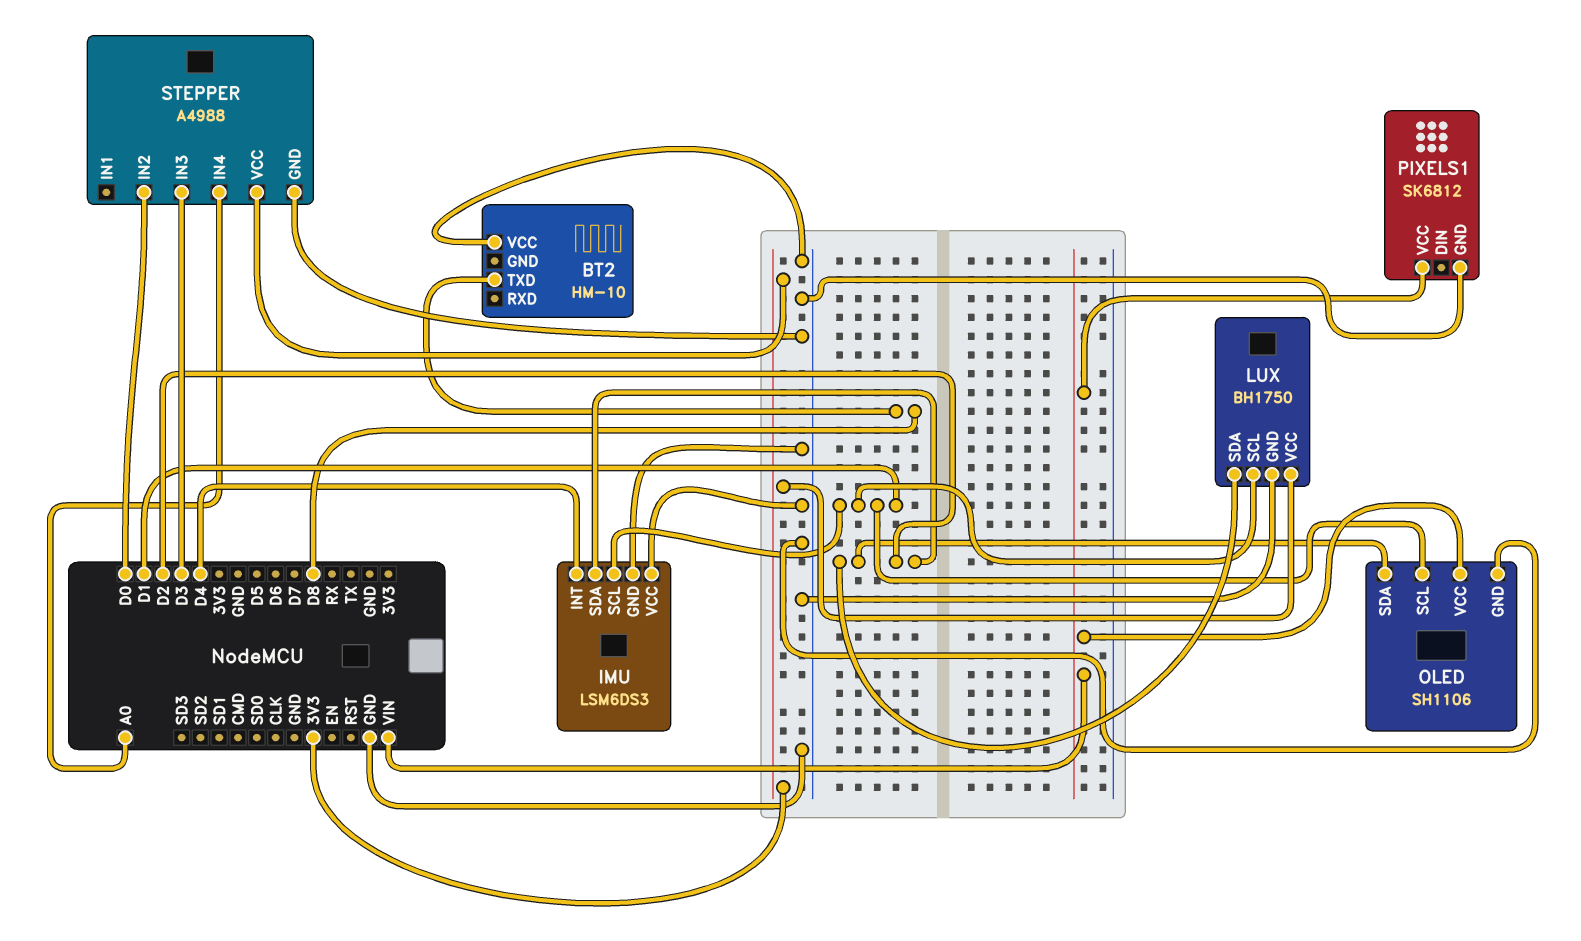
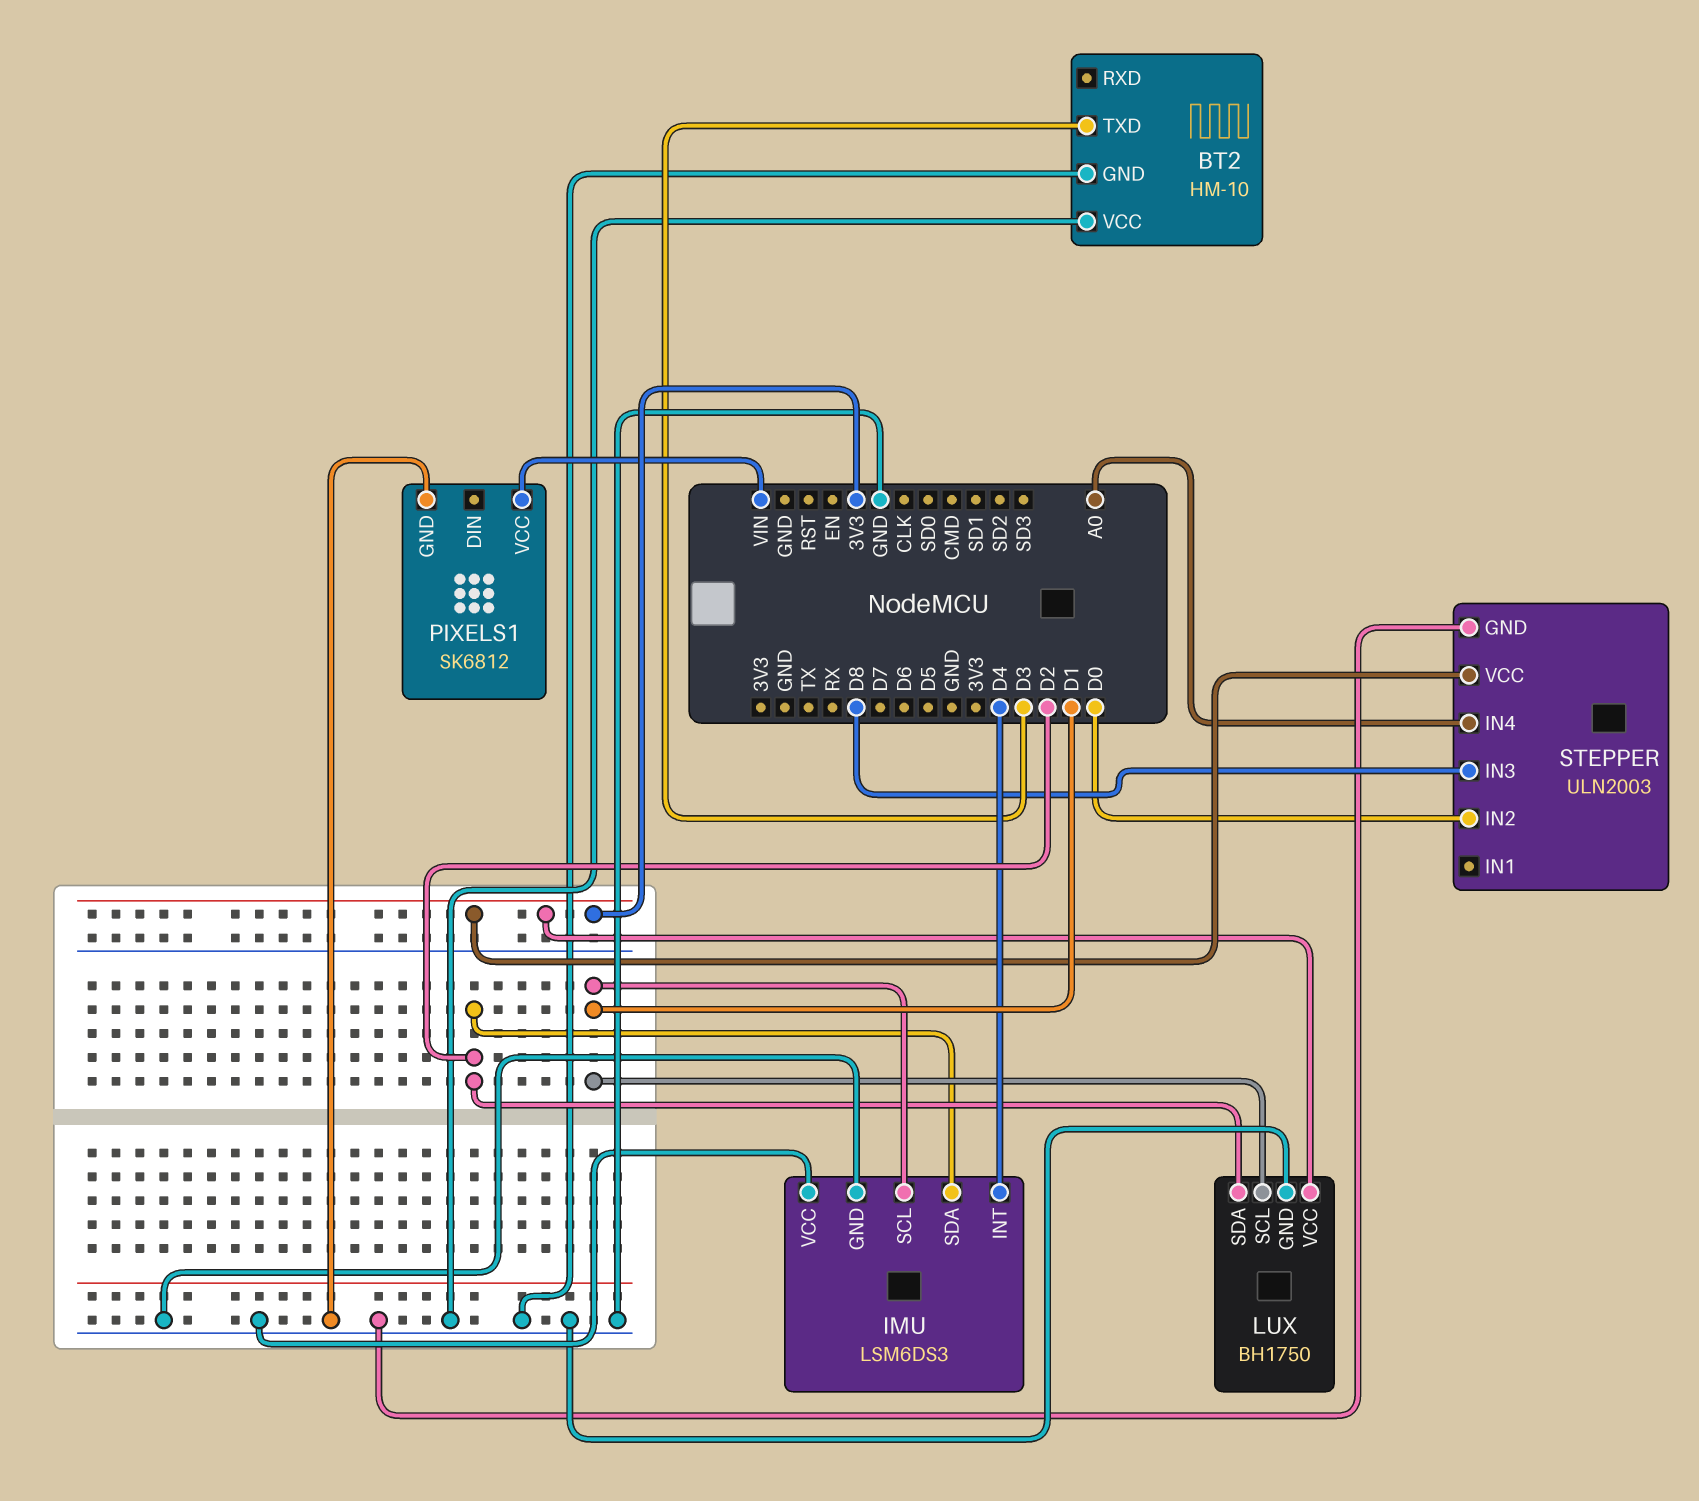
BT2 pin GND: none -> GND
BT2 pin TXD: D8 -> D3
OLED: SH1106 -> none
OLED pin GND: GND -> none
OLED pin SCL: D1 -> none
OLED pin SDA: D2 -> none
OLED pin VCC: VIN -> none
STEPPER: A4988 -> ULN2003
STEPPER pin IN3: D3 -> D8

